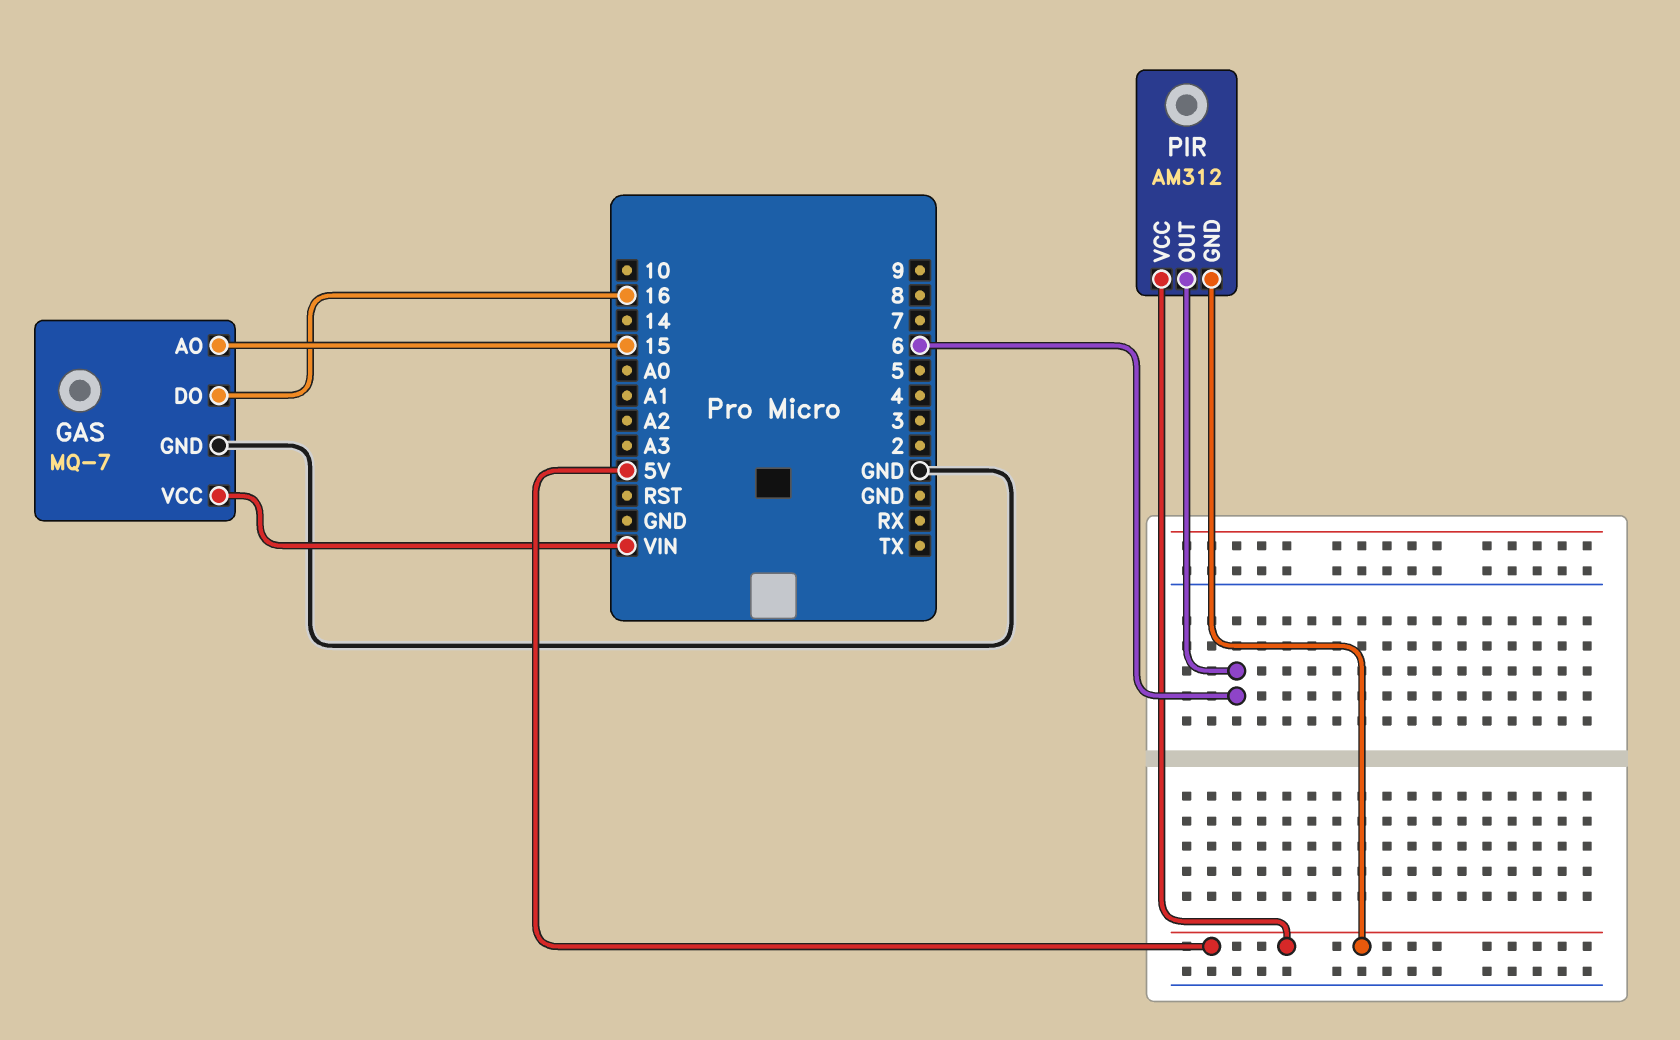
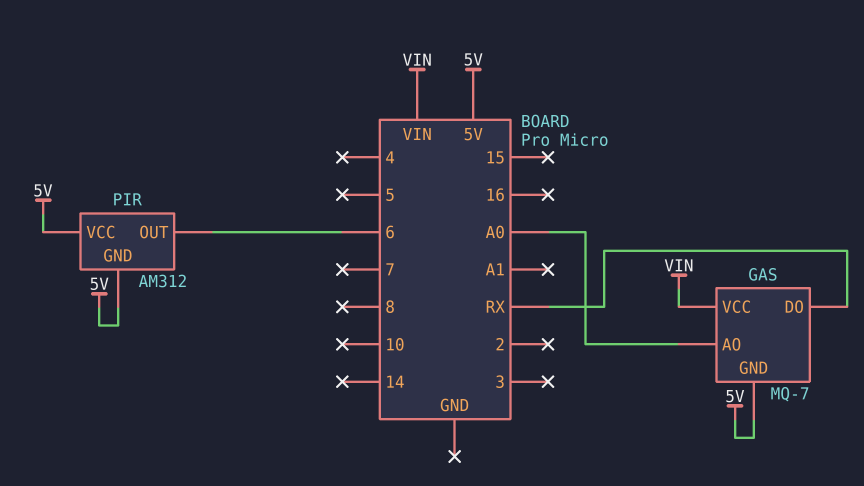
GAS pin AO: 15 -> A0
GAS pin DO: 16 -> RX
GAS pin GND: GND -> 5V

